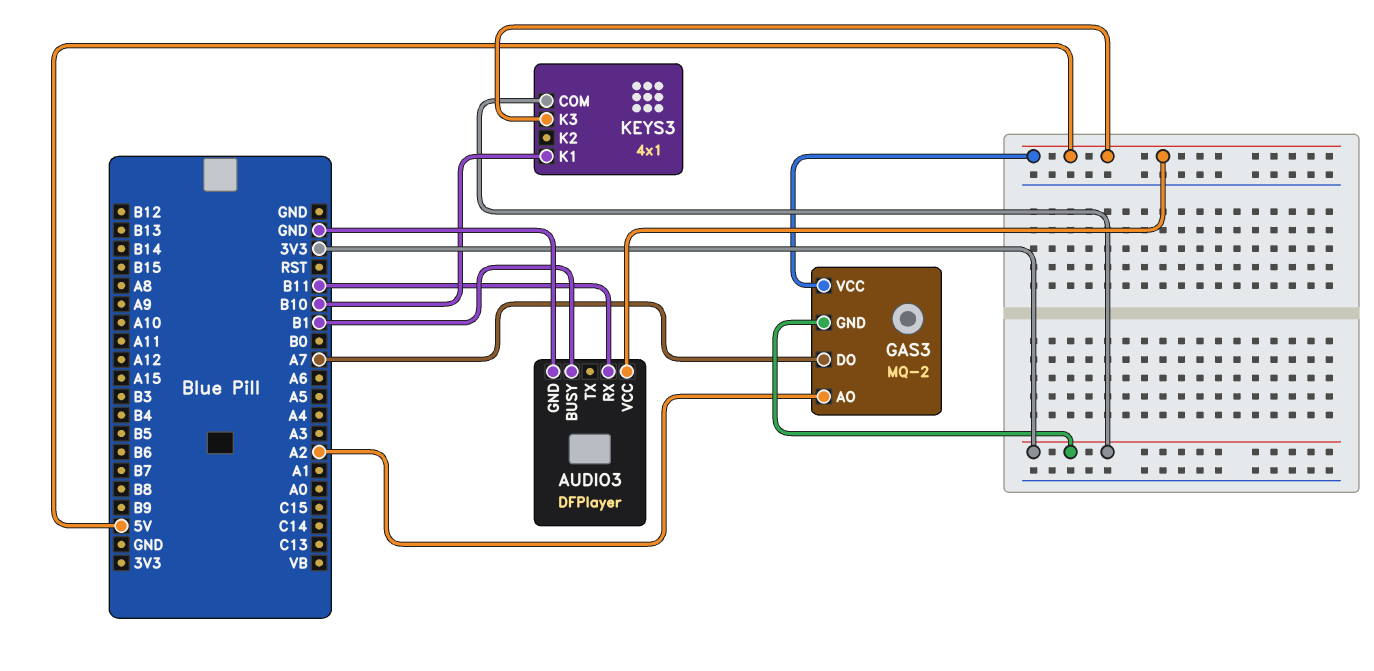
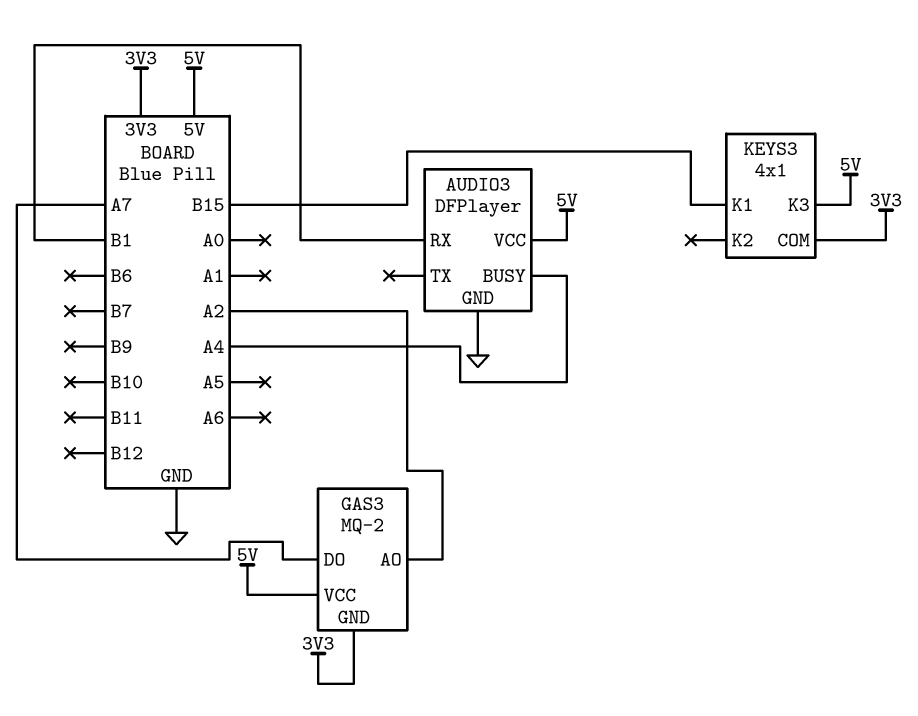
AUDIO3 pin BUSY: B1 -> A4
AUDIO3 pin RX: B11 -> B1
KEYS3 pin K1: B10 -> B15

